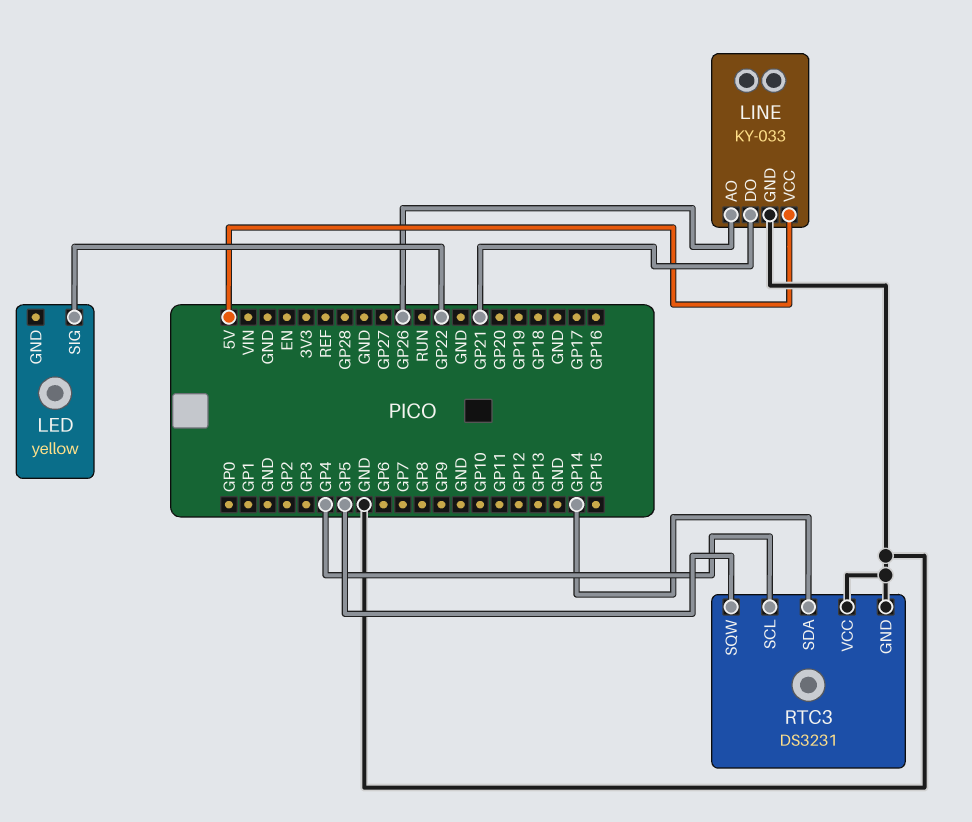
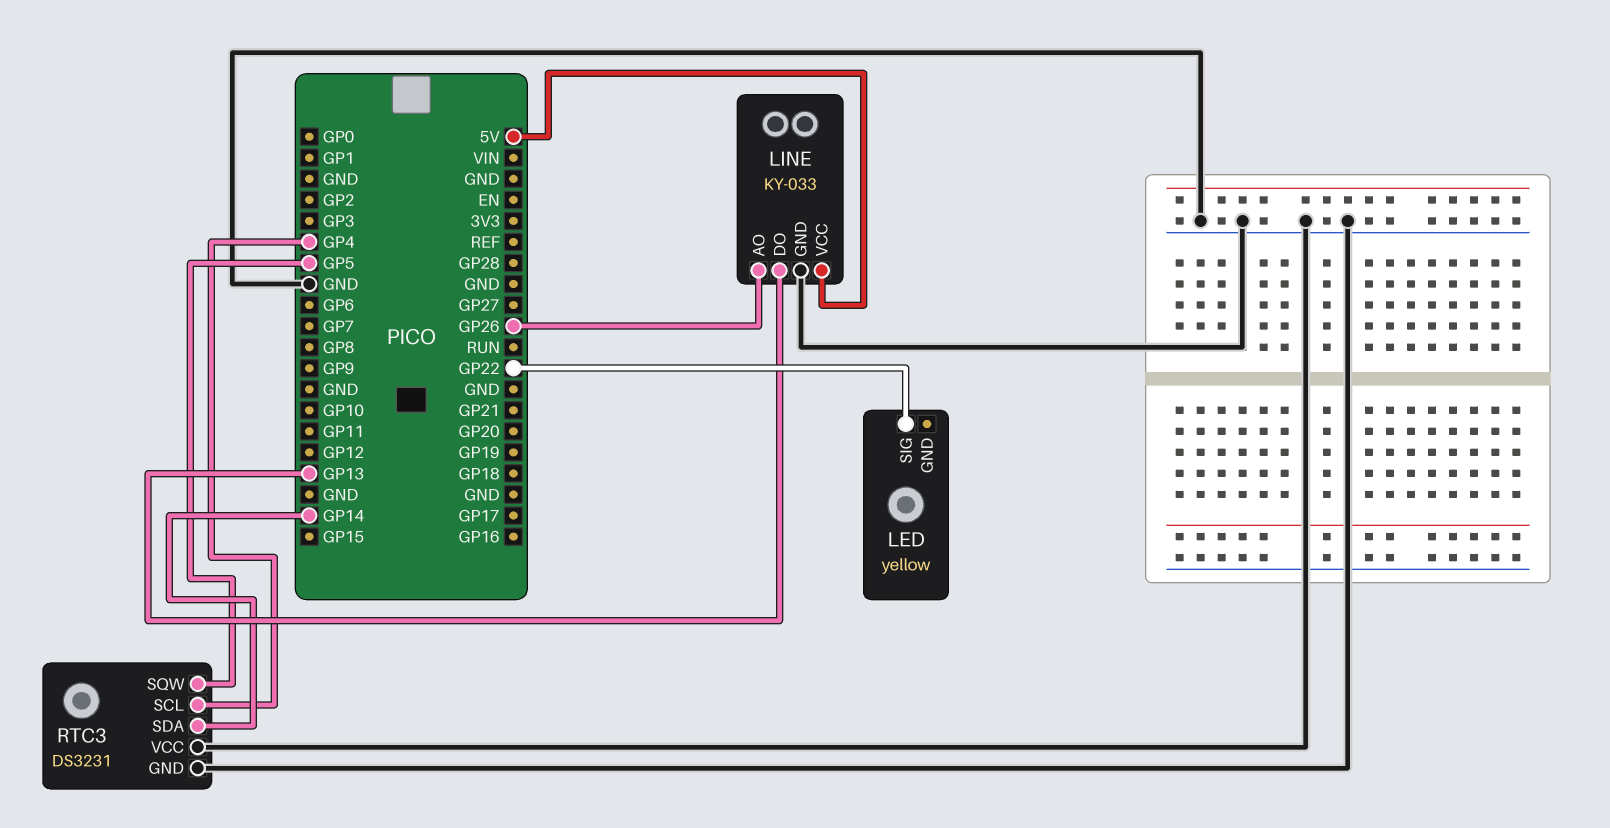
LINE pin DO: GP21 -> GP13

